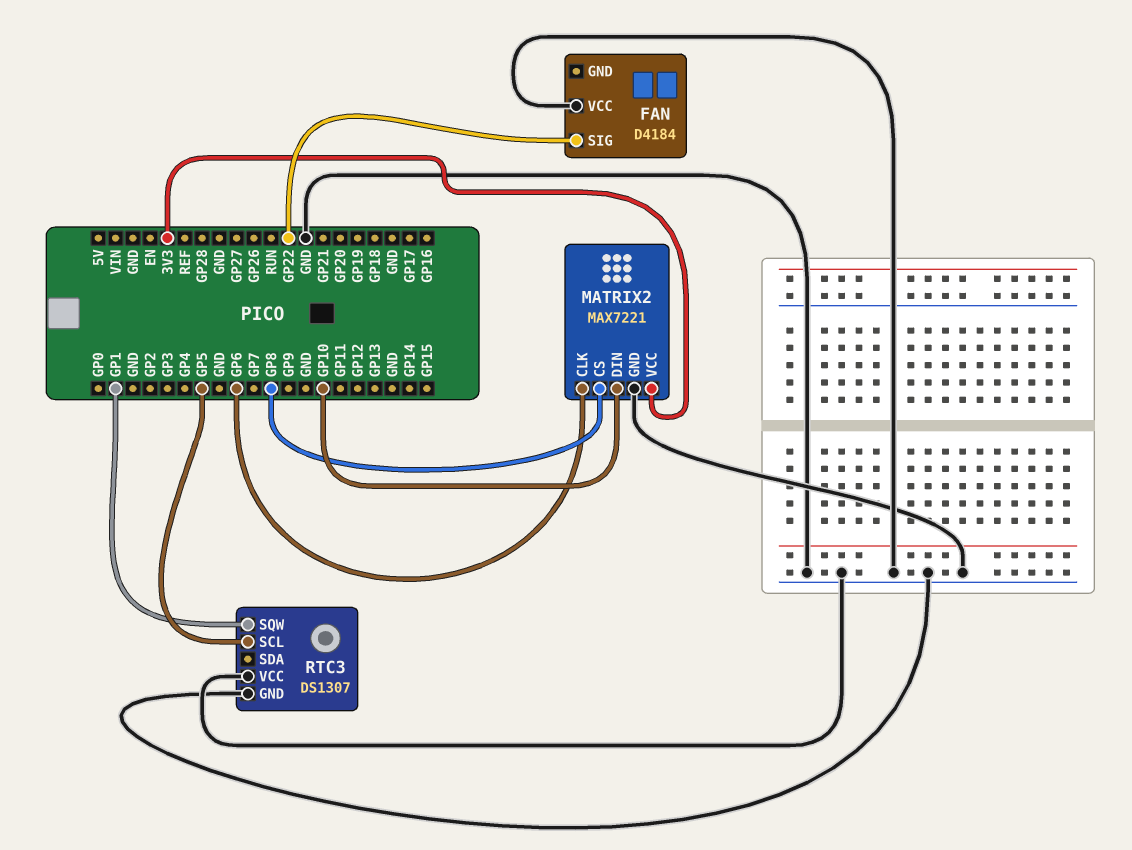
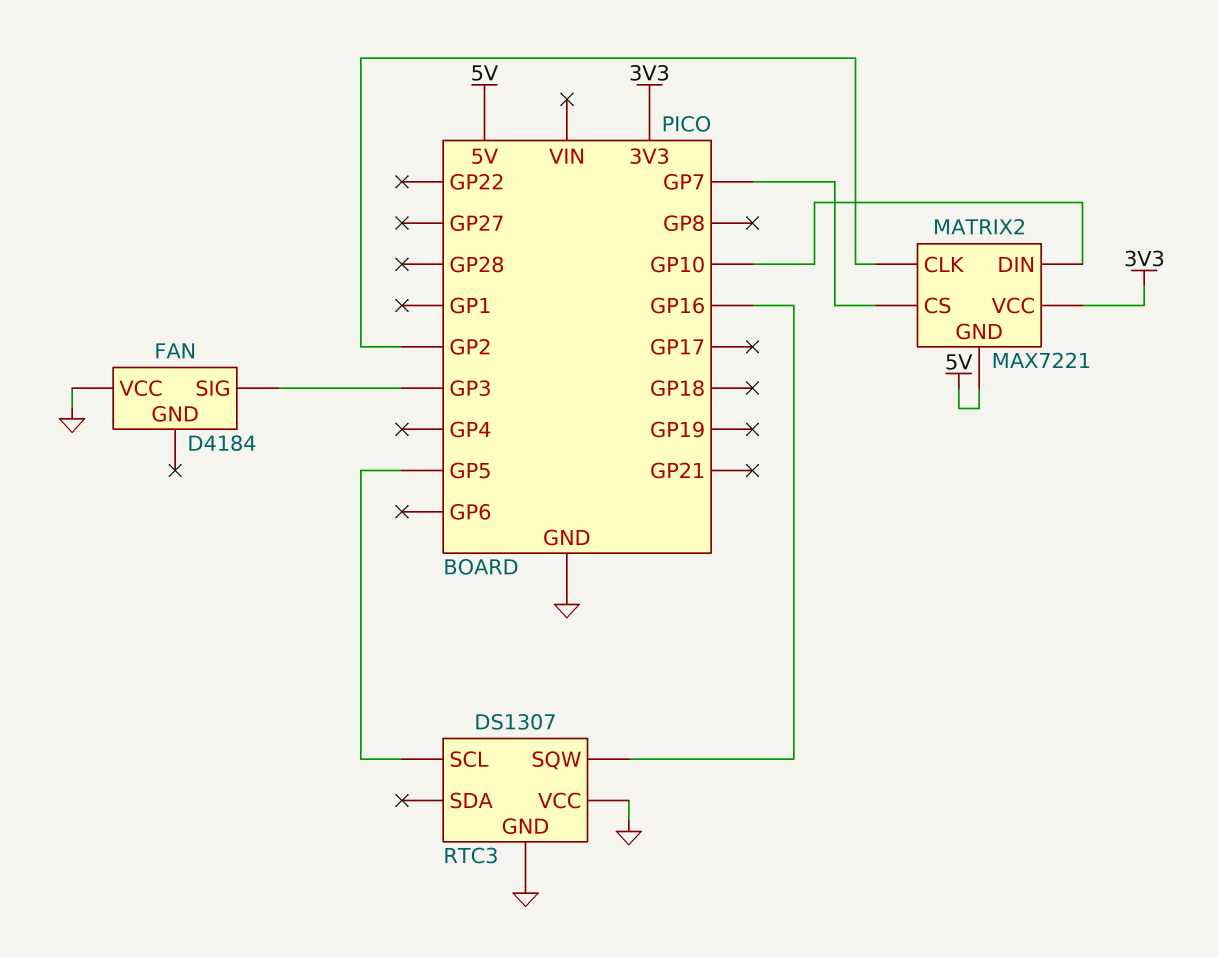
FAN pin SIG: GP22 -> GP3
MATRIX2 pin CLK: GP6 -> GP2
MATRIX2 pin CS: GP8 -> GP7
MATRIX2 pin GND: GND -> 5V
RTC3 pin SQW: GP1 -> GP16

